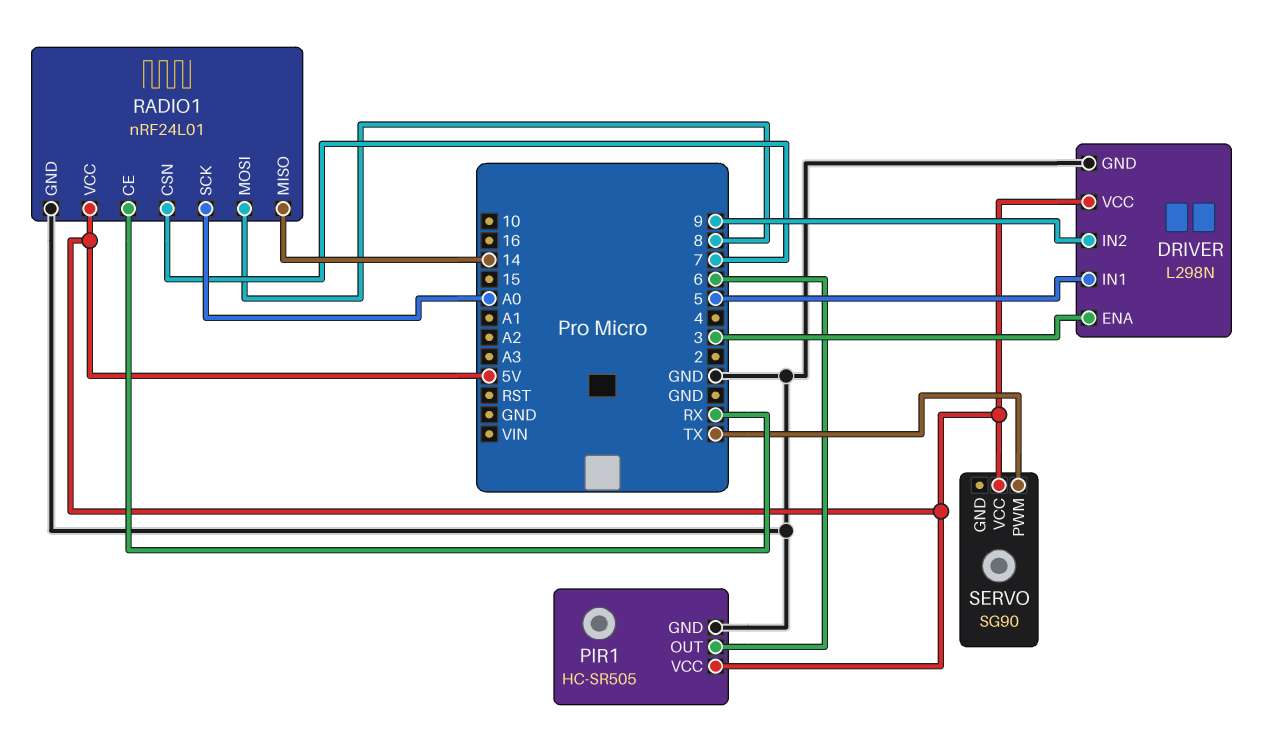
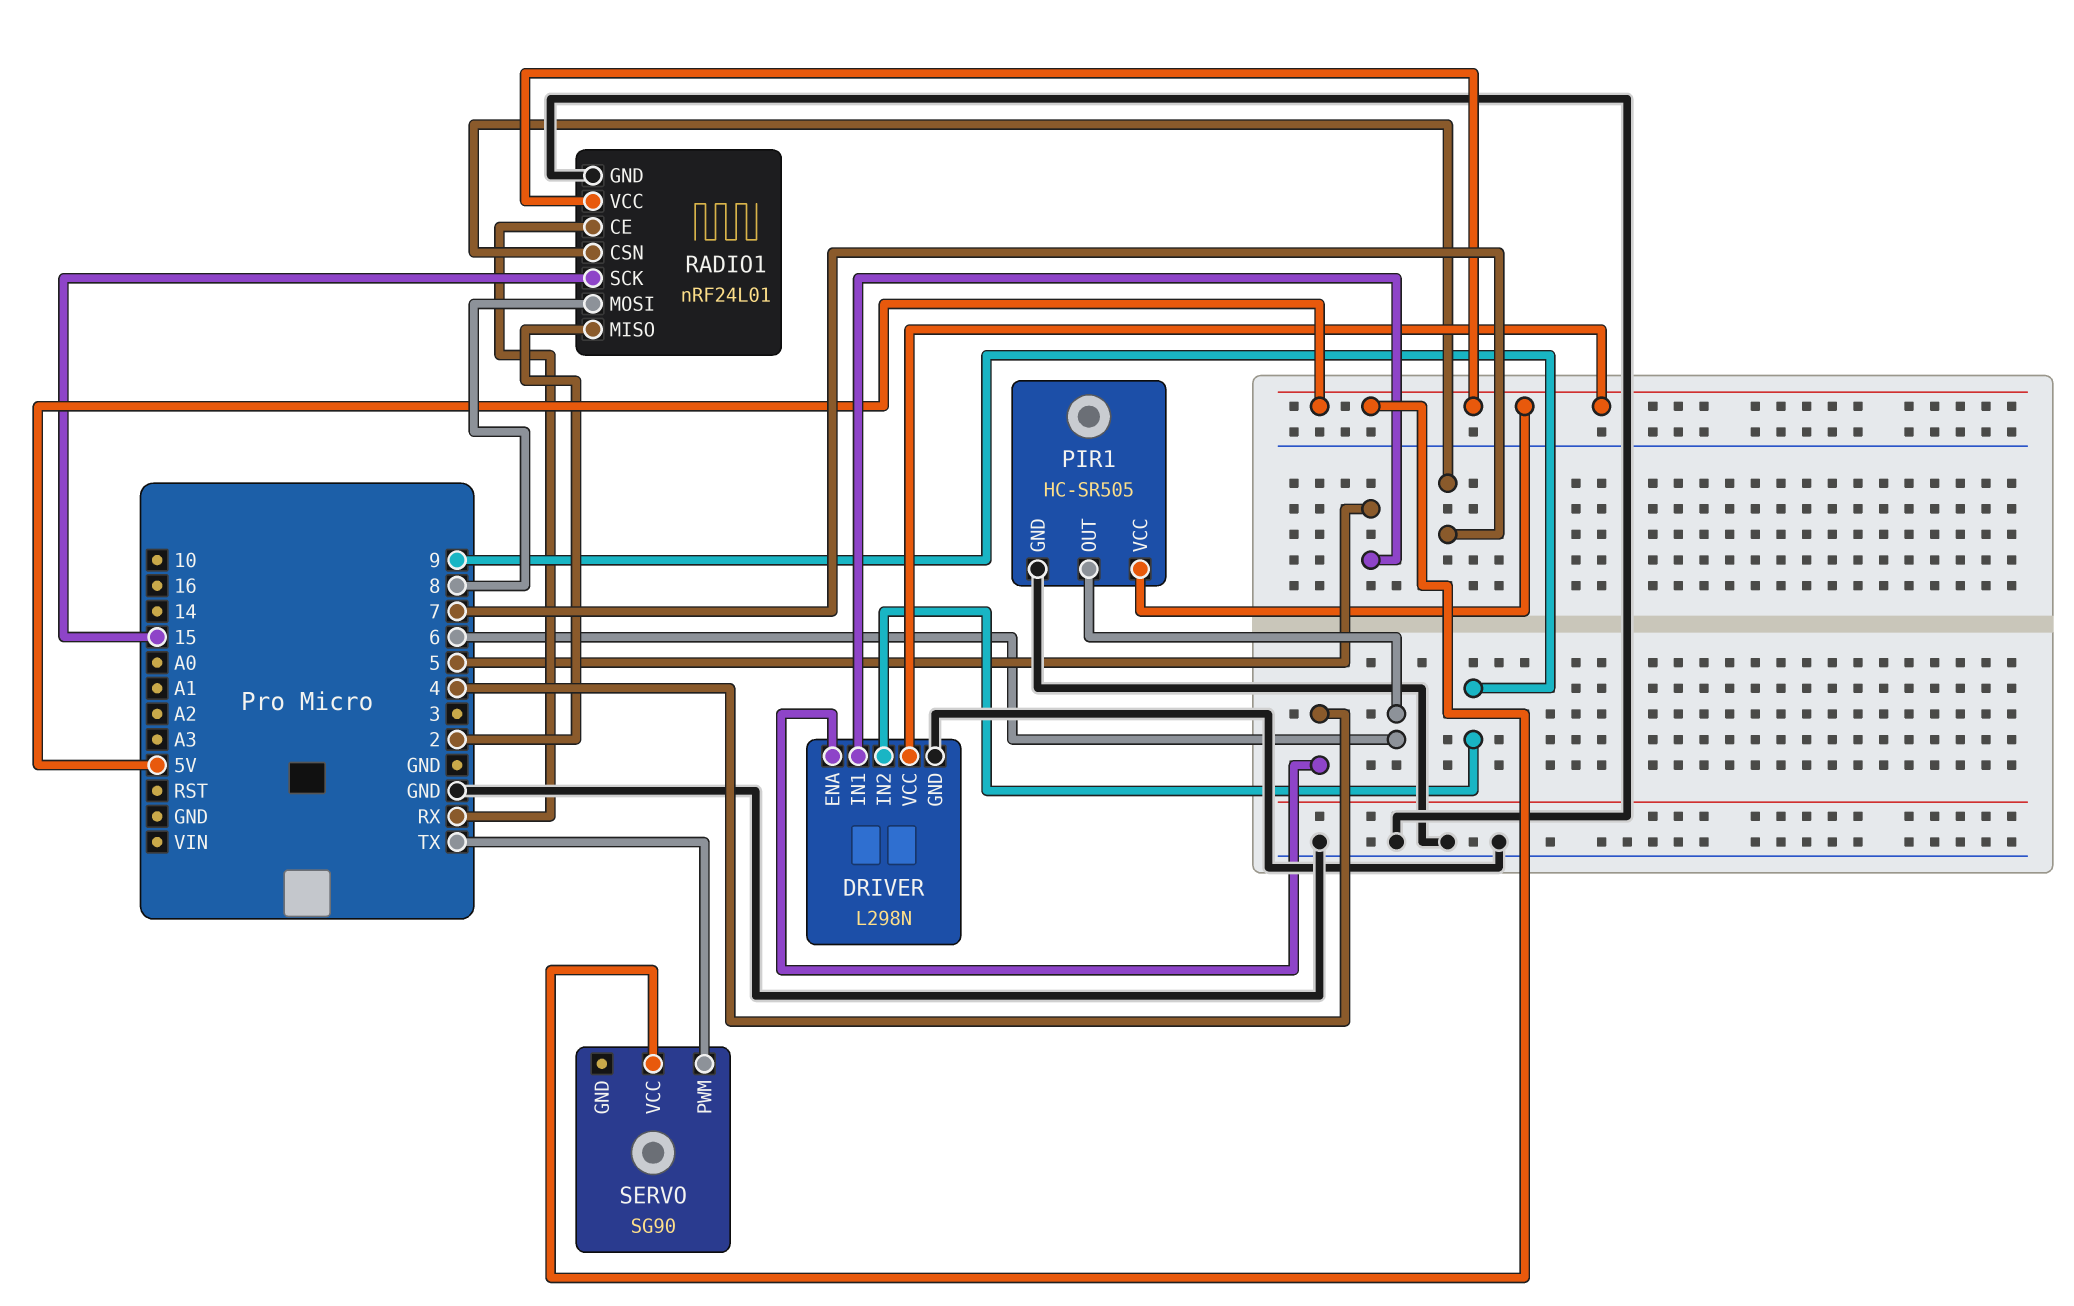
DRIVER pin ENA: 3 -> 4
RADIO1 pin MISO: 14 -> 2
RADIO1 pin SCK: A0 -> 15

